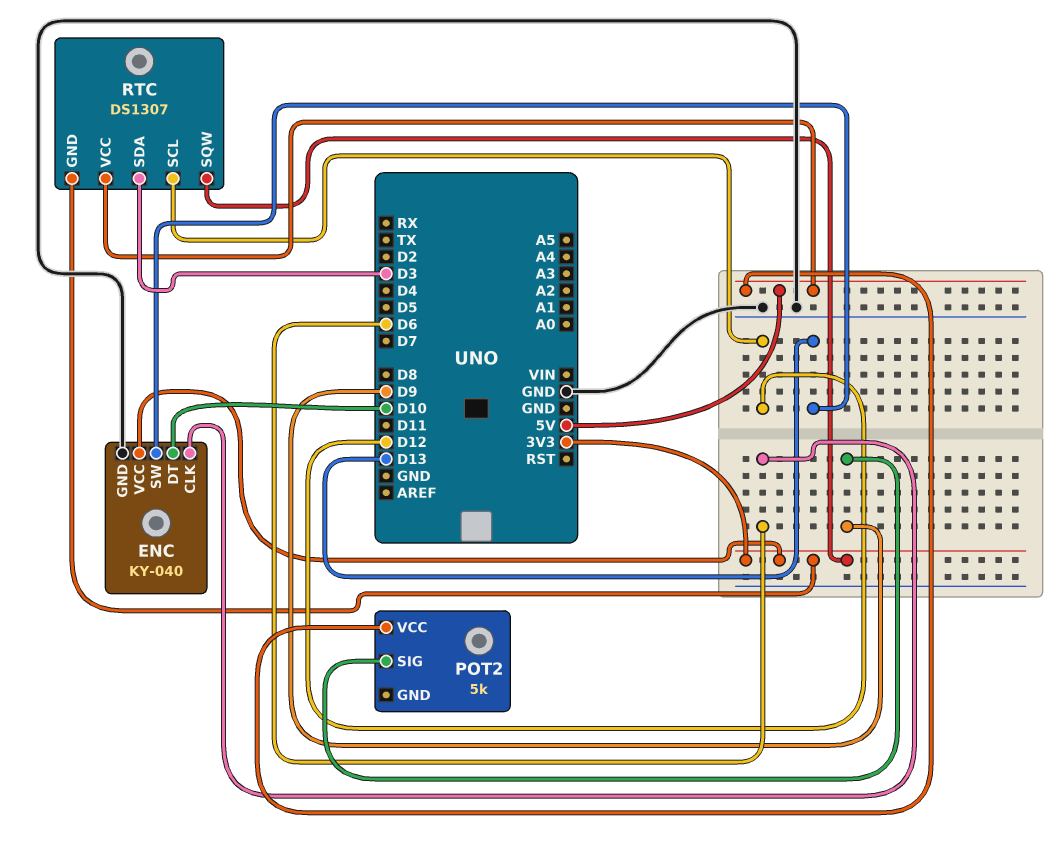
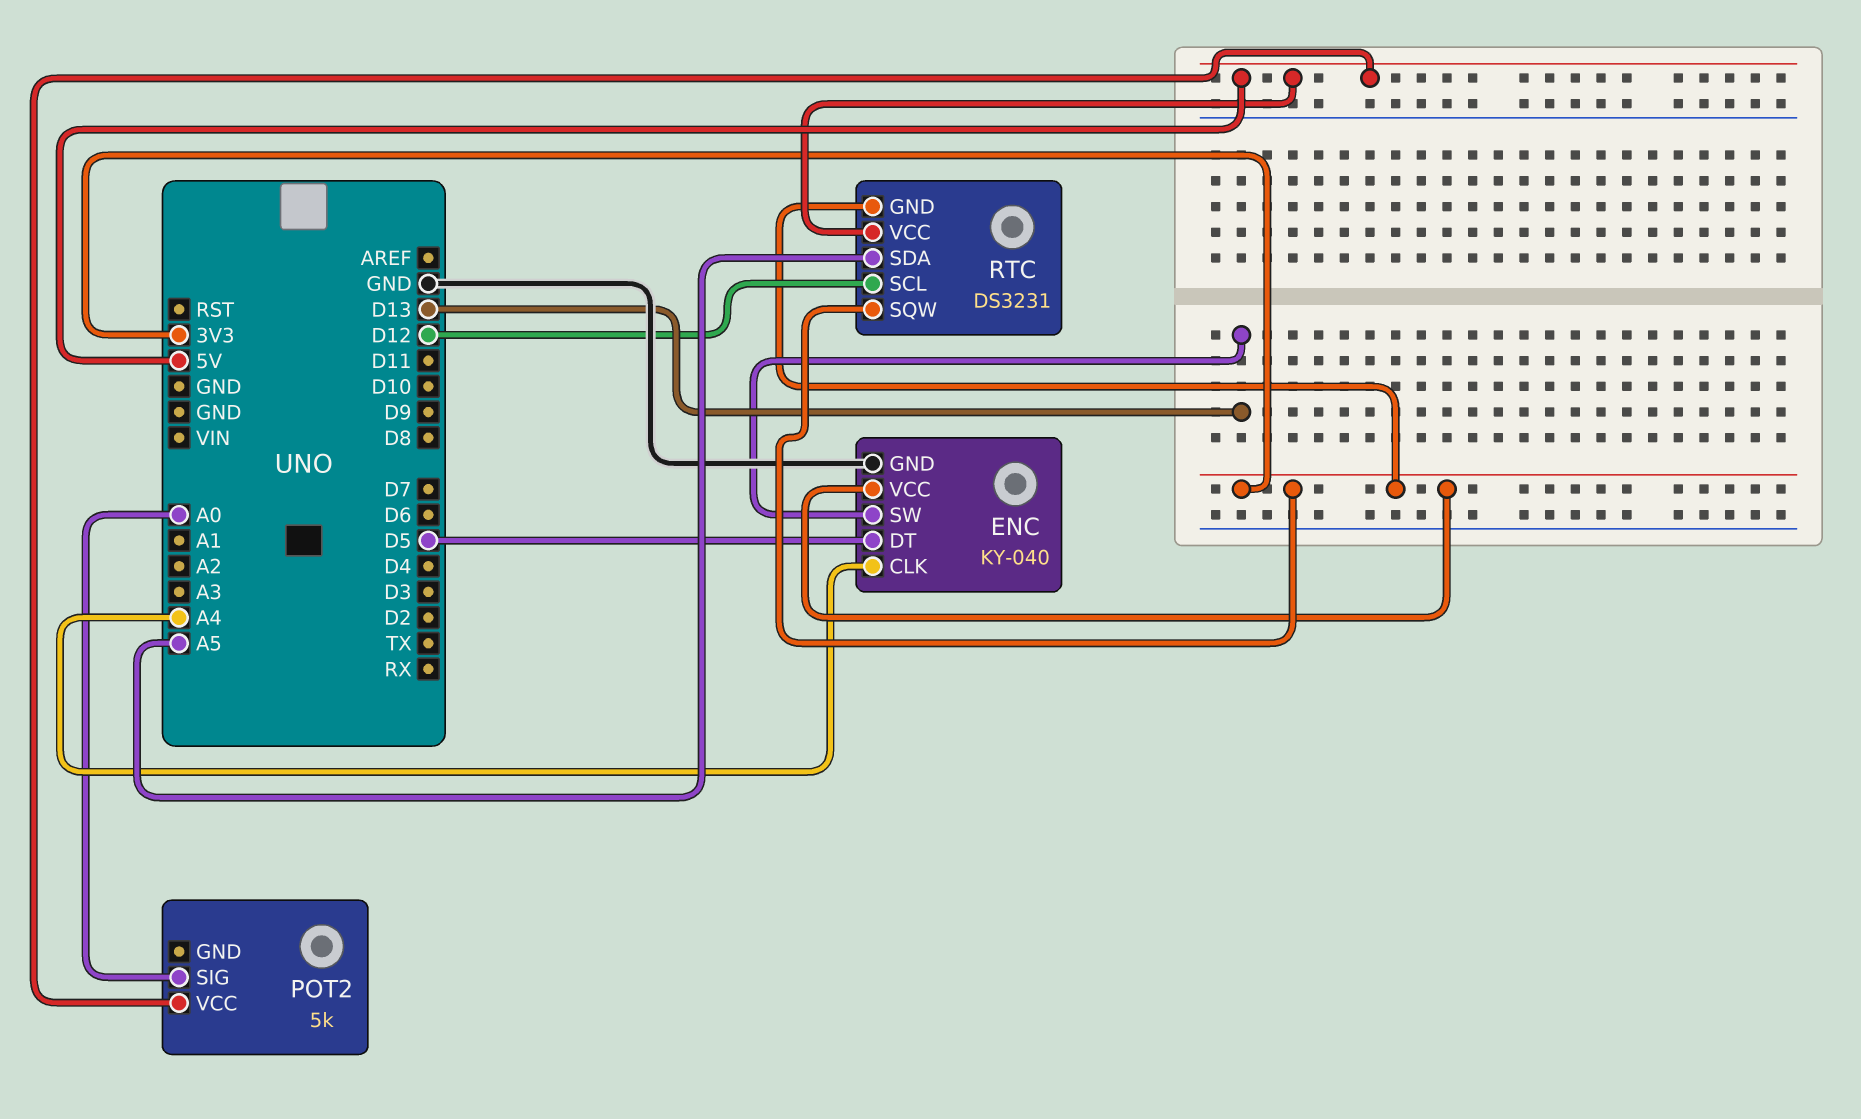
ENC pin CLK: D6 -> A4
ENC pin DT: D10 -> D5
POT2 pin SIG: D9 -> A0
RTC: DS1307 -> DS3231
RTC pin SDA: D3 -> A5

